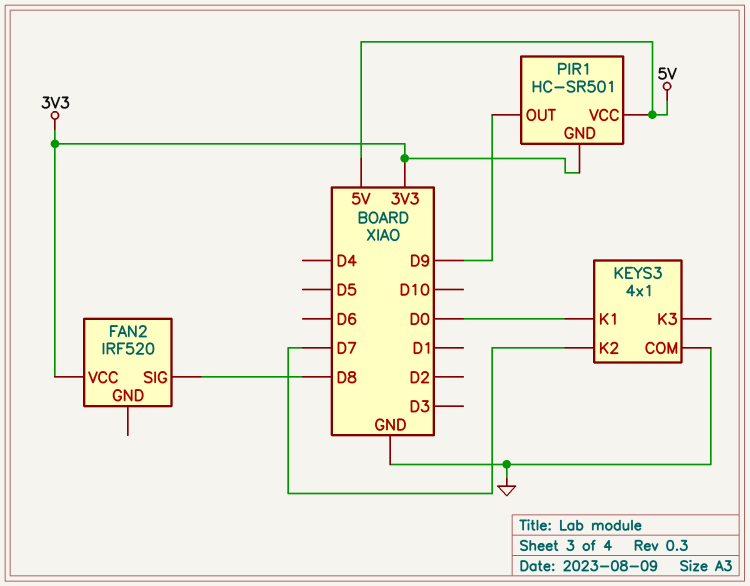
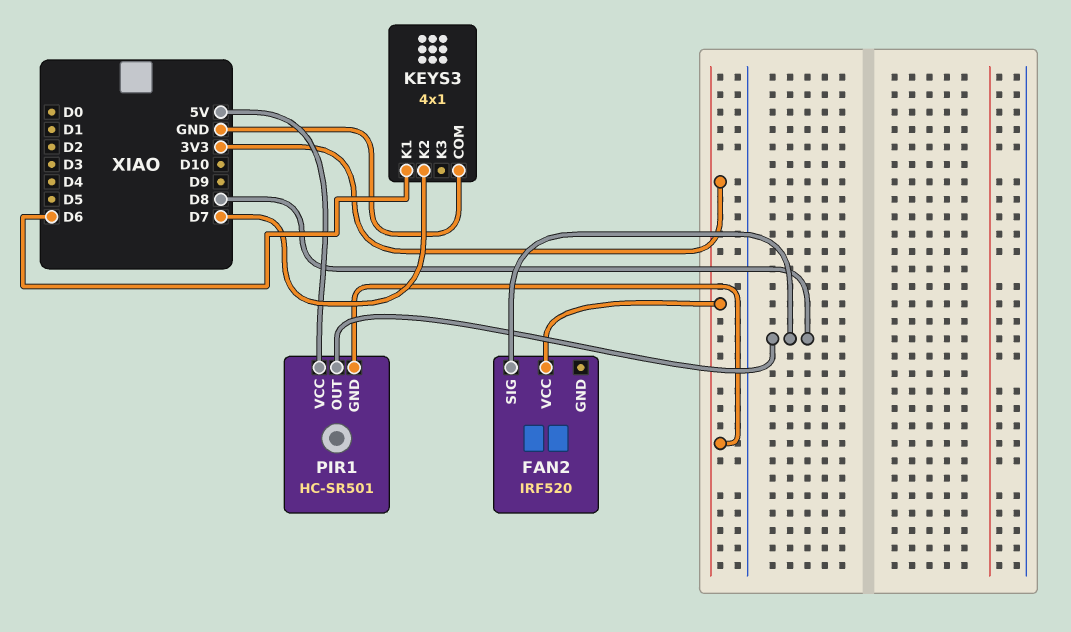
KEYS3 pin K1: D0 -> D6
PIR1 pin OUT: D9 -> D8

